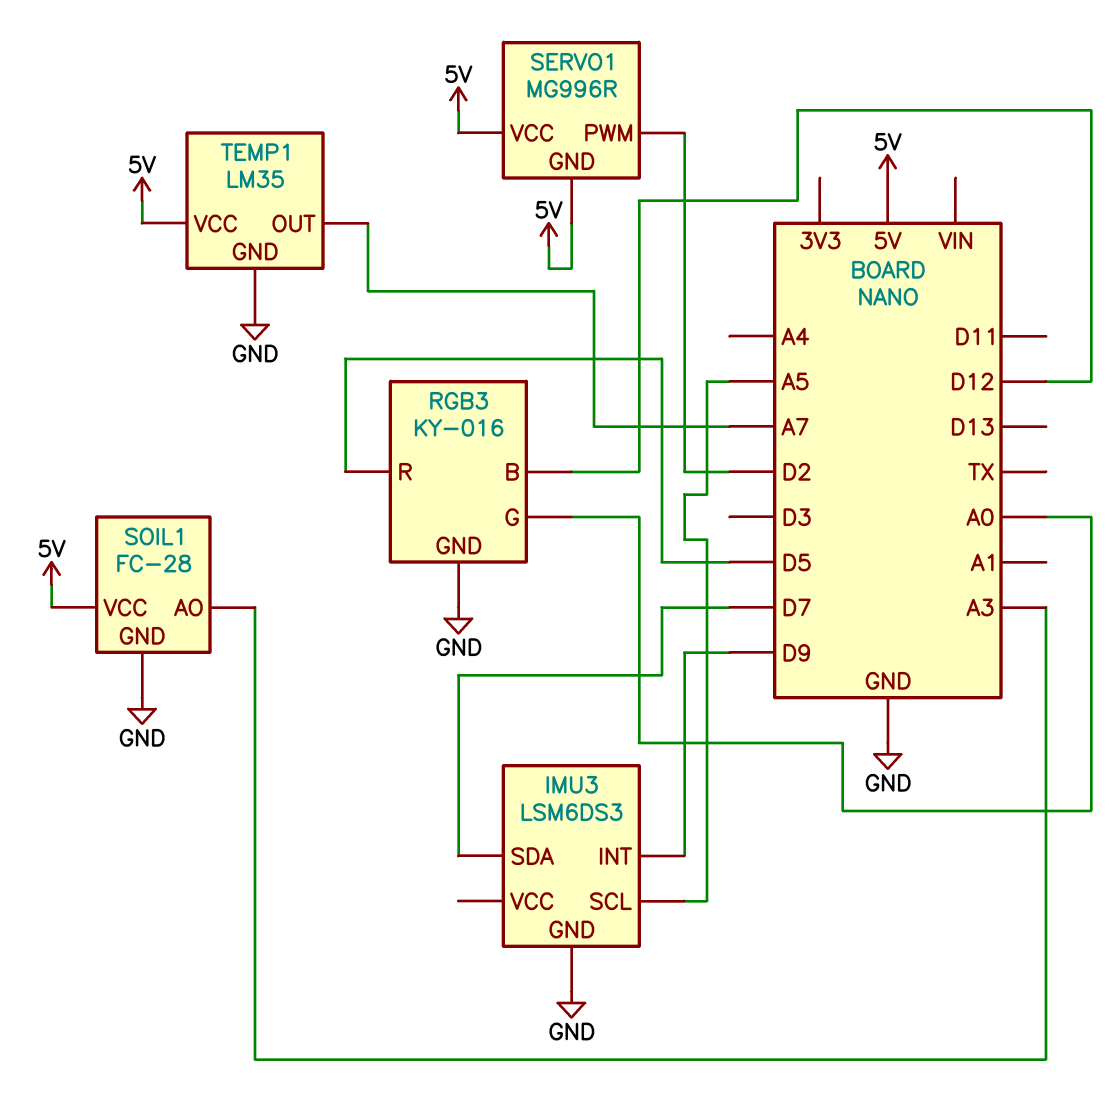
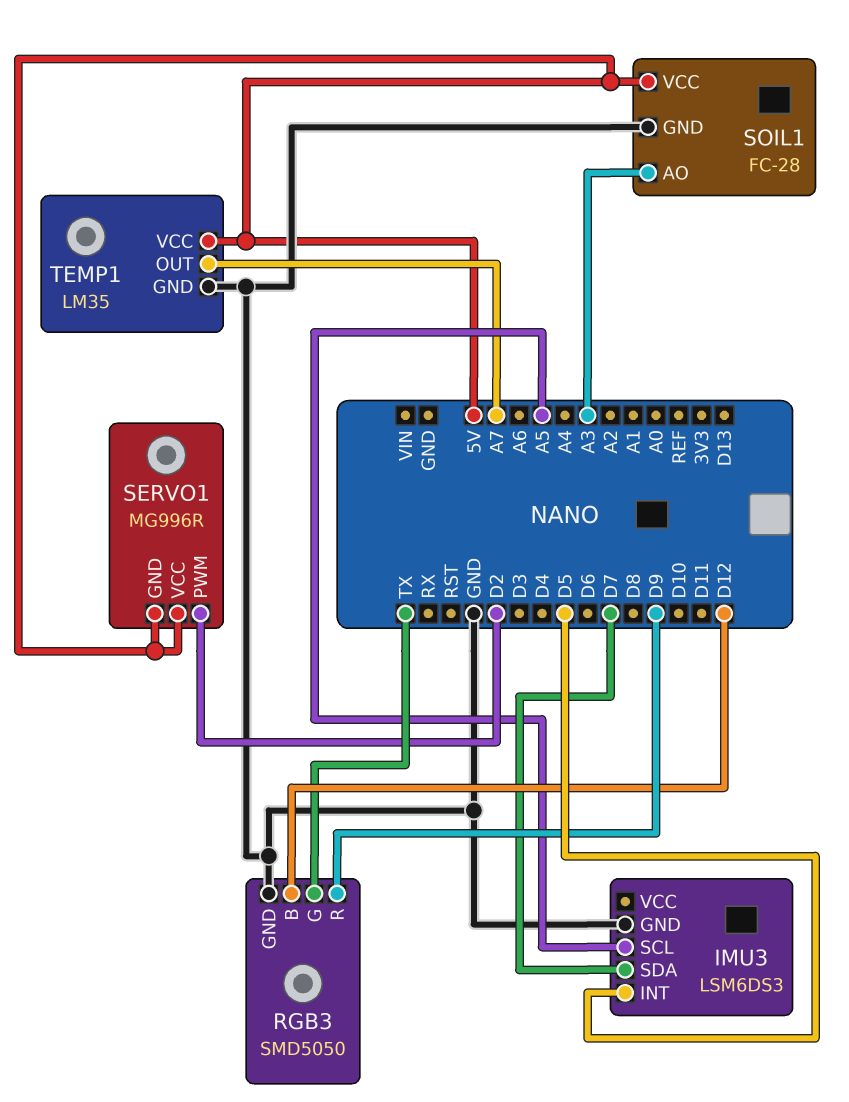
IMU3 pin INT: D9 -> D5
RGB3: KY-016 -> SMD5050
RGB3 pin G: A0 -> TX
RGB3 pin R: D5 -> D9

